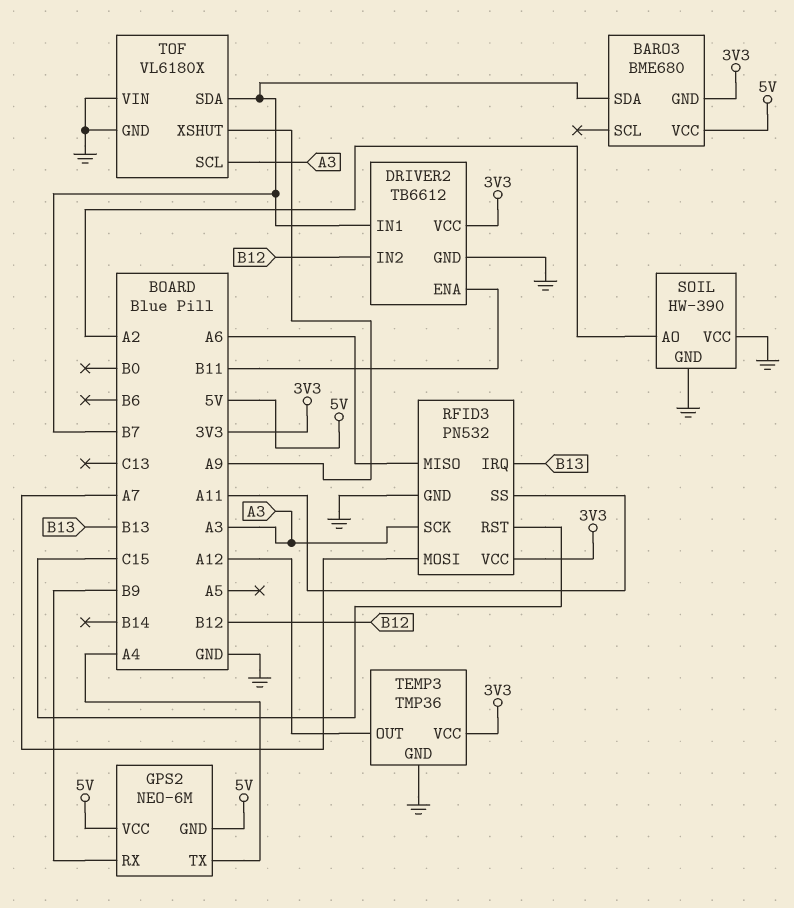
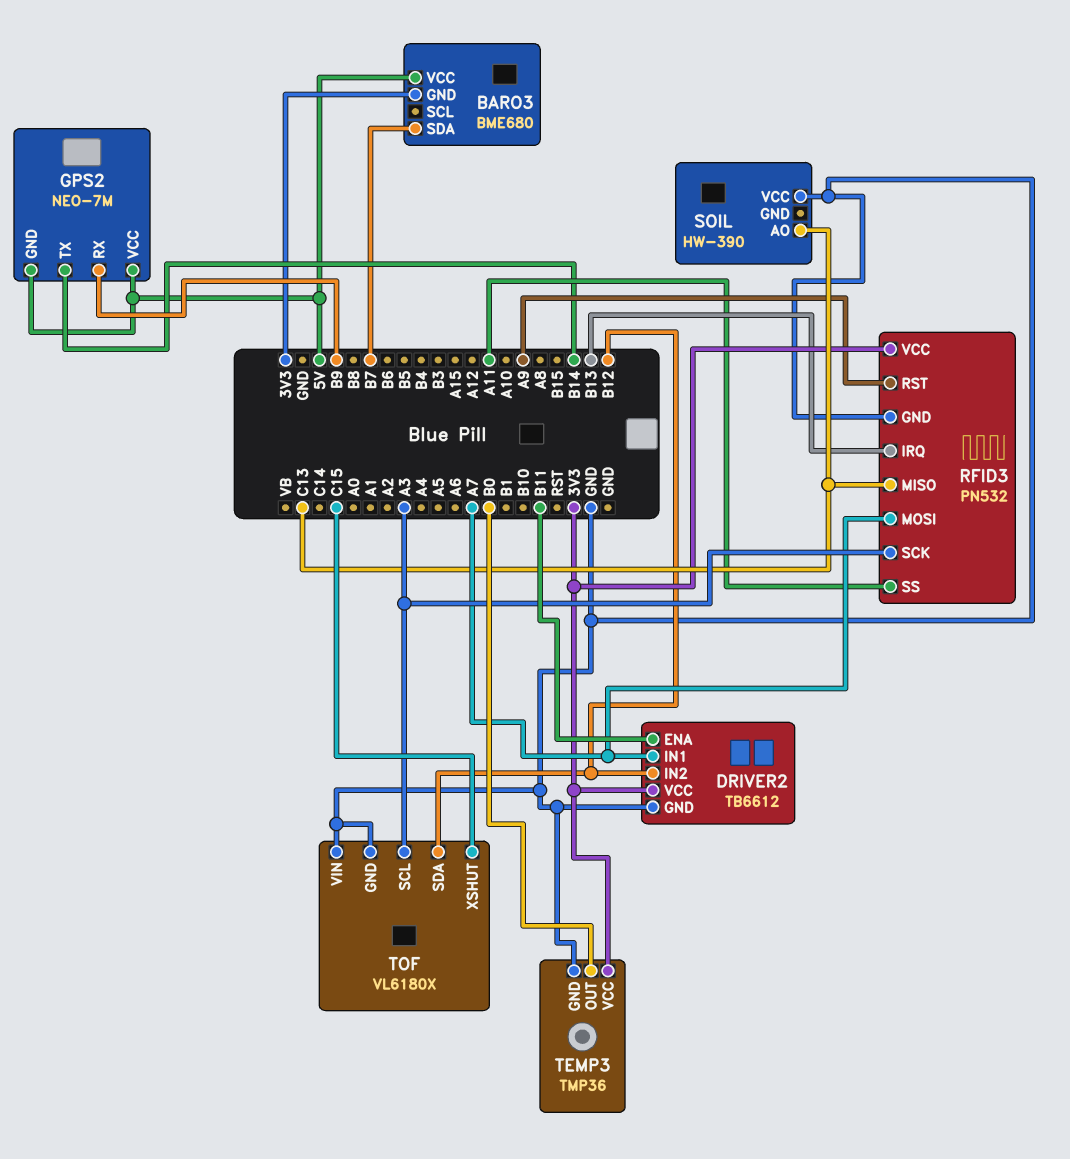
DRIVER2 pin IN1: B7 -> A7
GPS2: NEO-6M -> NEO-7M
GPS2 pin TX: A4 -> B14
RFID3 pin MISO: A6 -> C13
RFID3 pin RST: C15 -> A9
SOIL pin AO: A2 -> C13
SOIL pin GND: GND -> none
TEMP3 pin OUT: A12 -> B0
TOF pin SDA: B7 -> B12
TOF pin XSHUT: A9 -> C15

